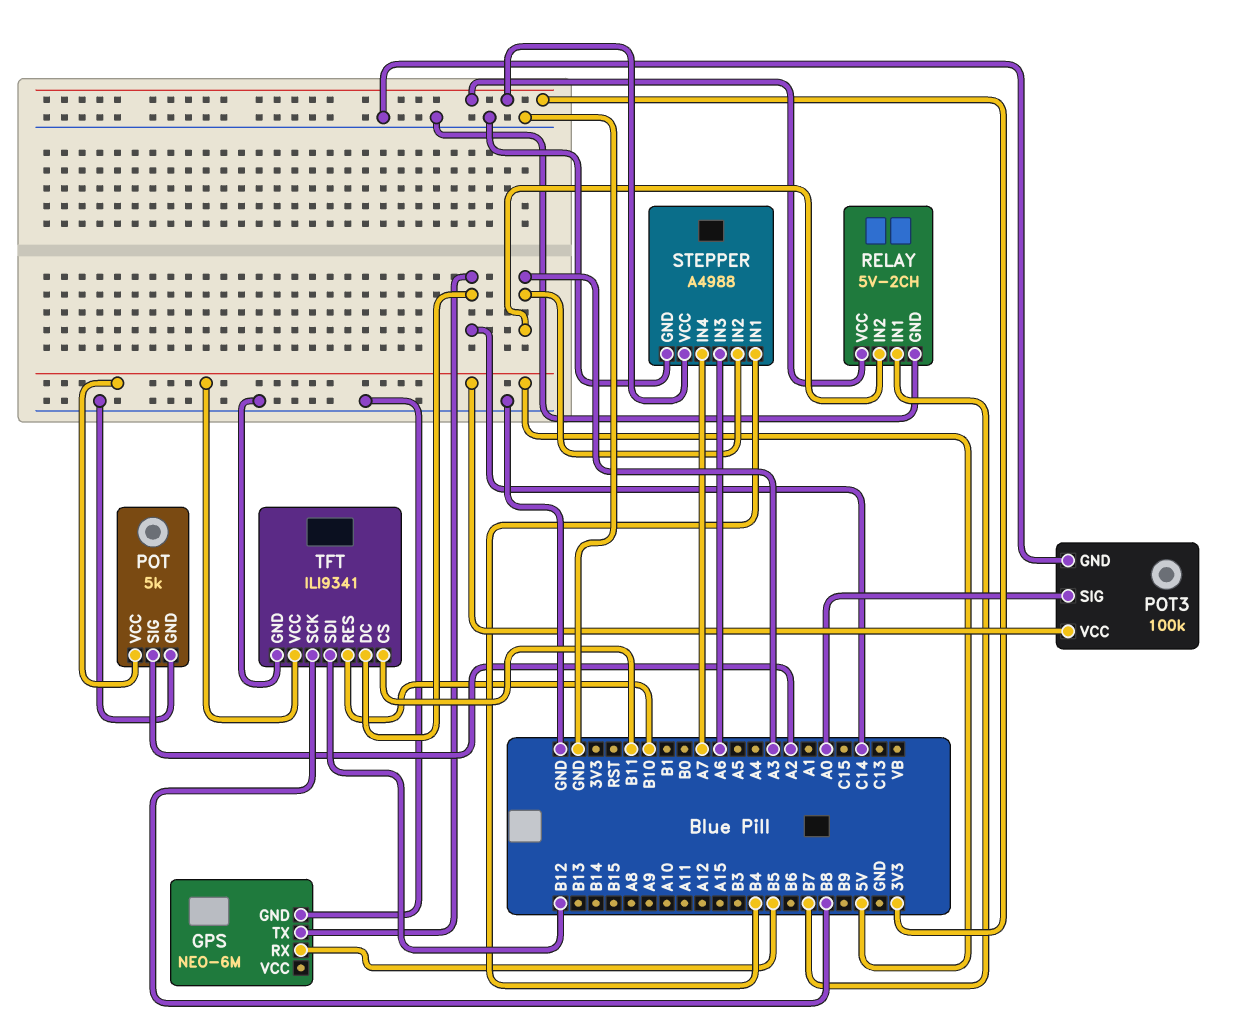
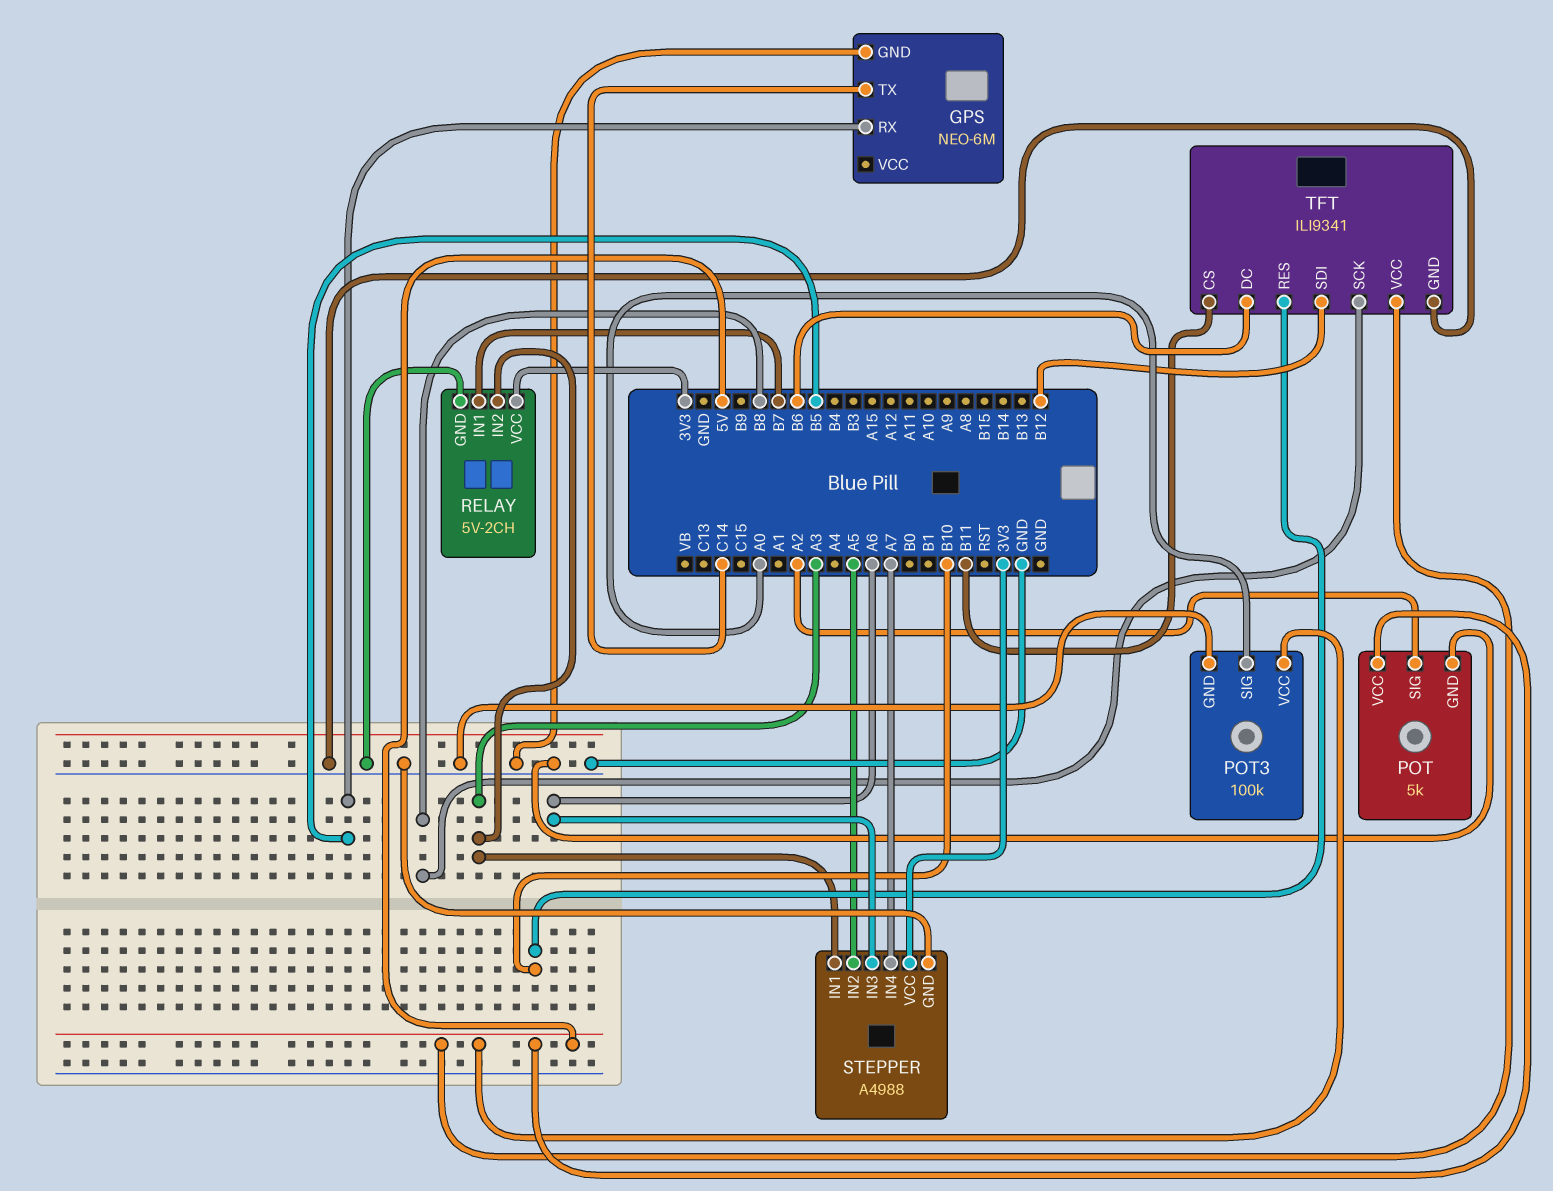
STEPPER pin IN1: B4 -> A3
STEPPER pin IN2: A3 -> A5
TFT pin DC: C14 -> B6

